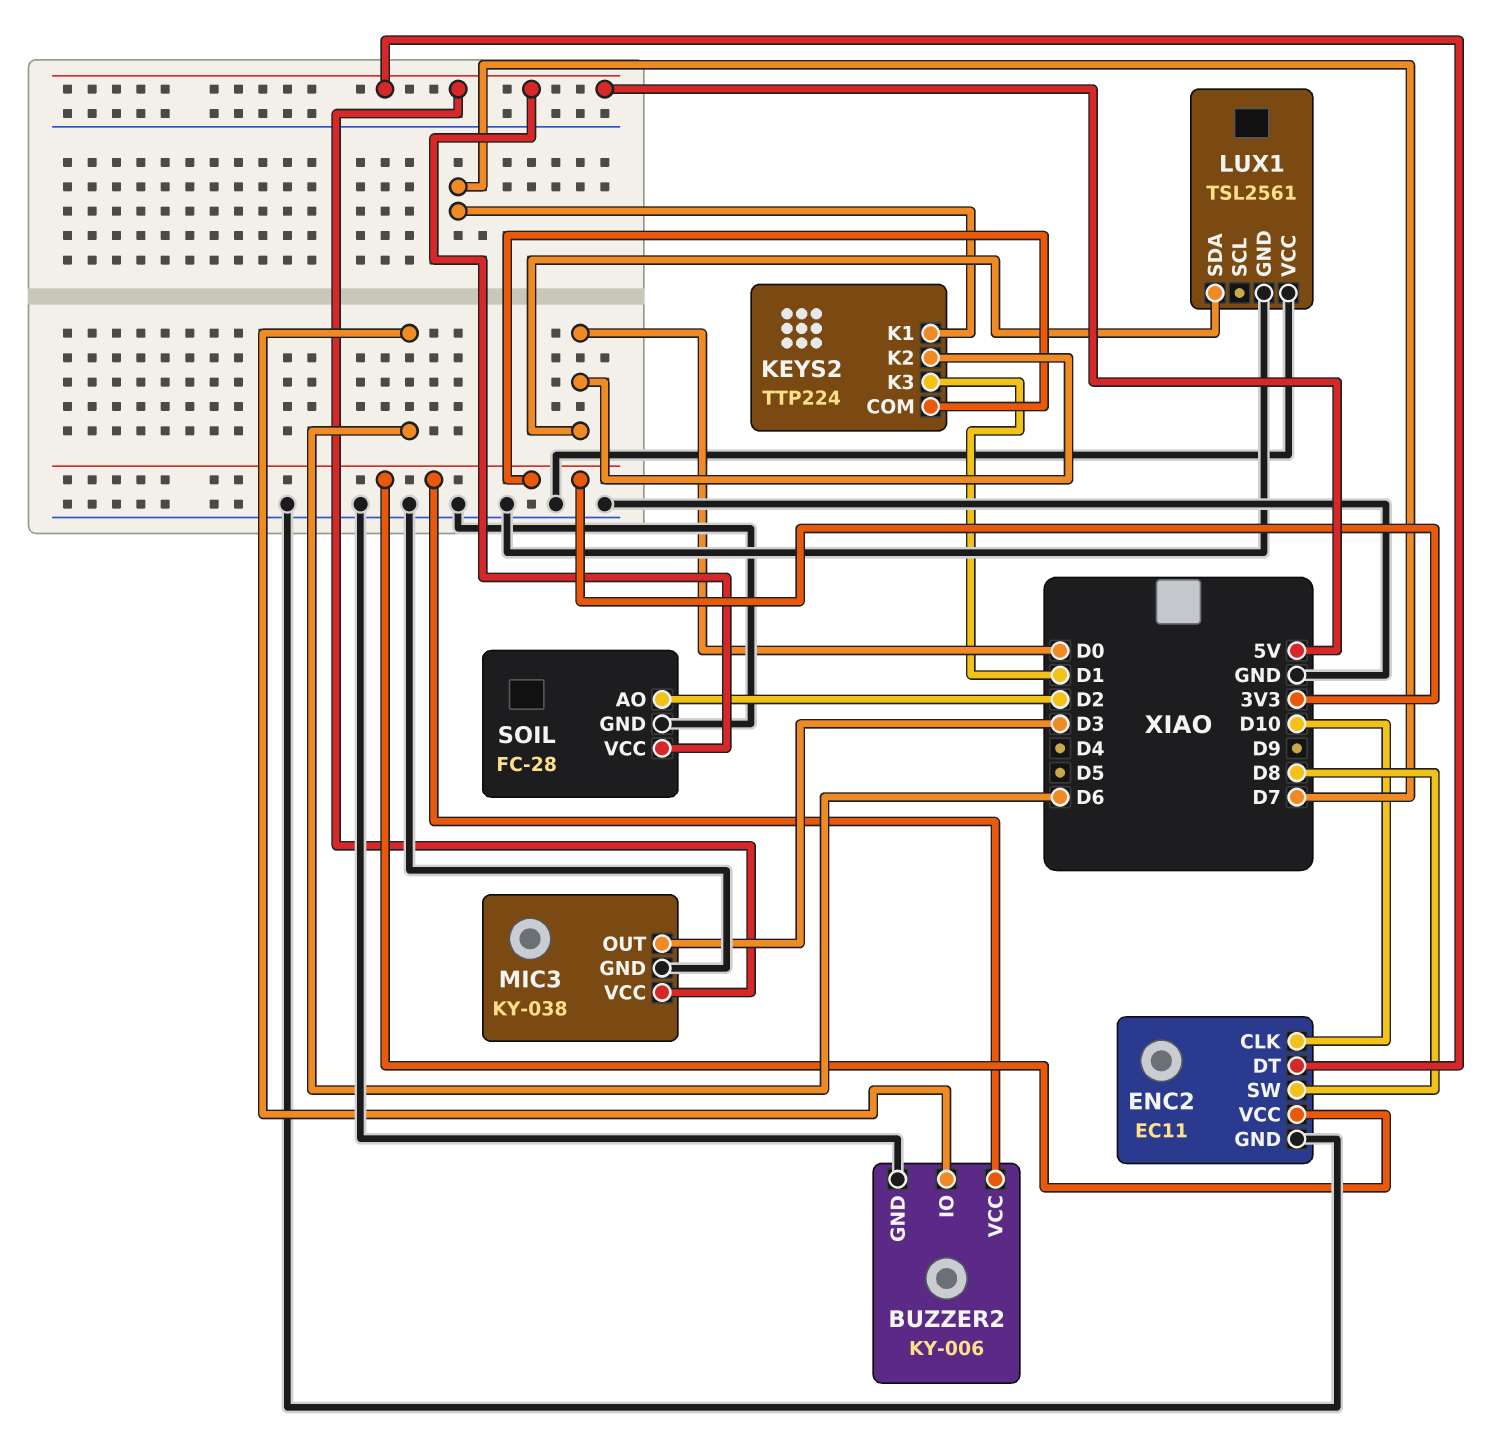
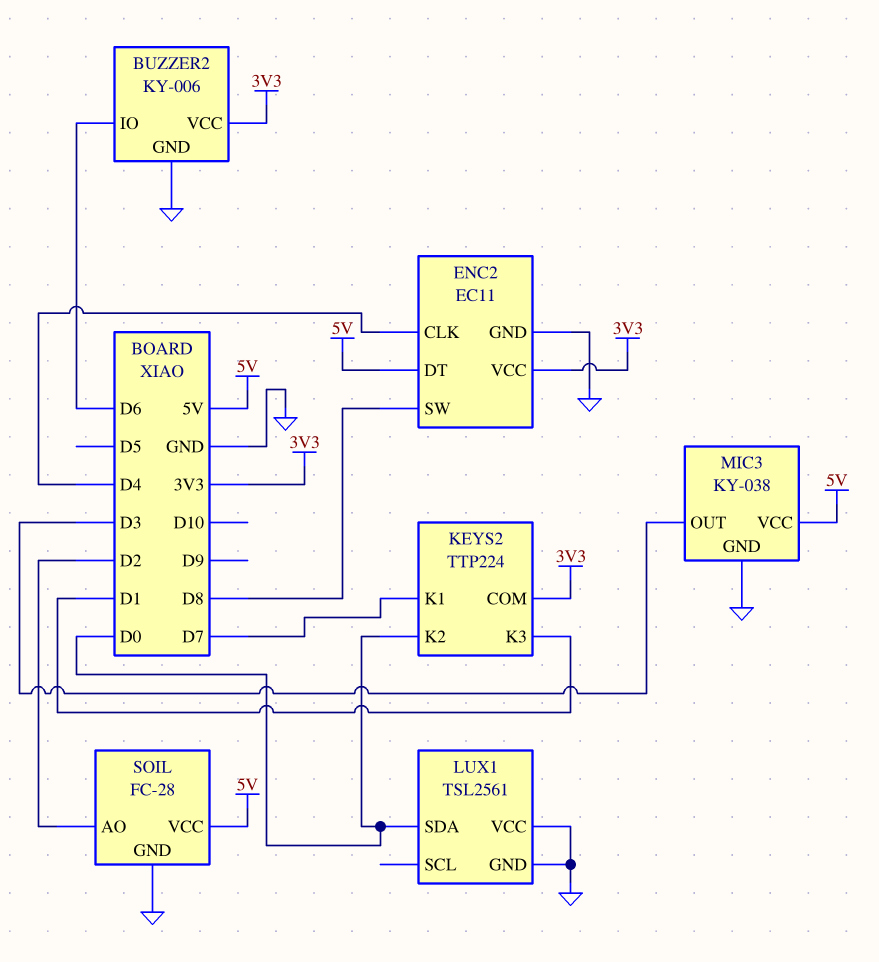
ENC2 pin CLK: D10 -> D4

